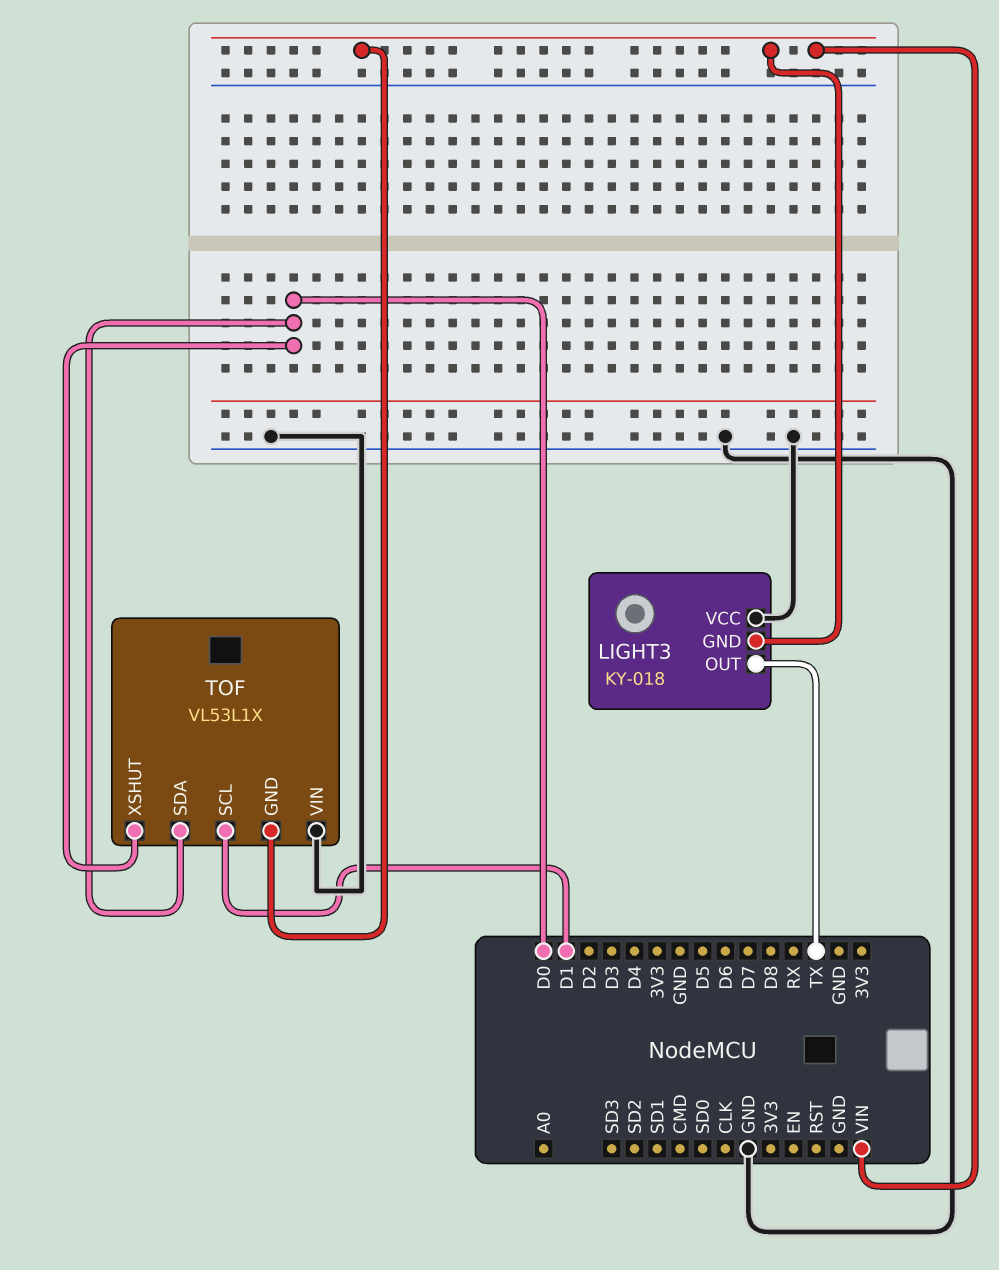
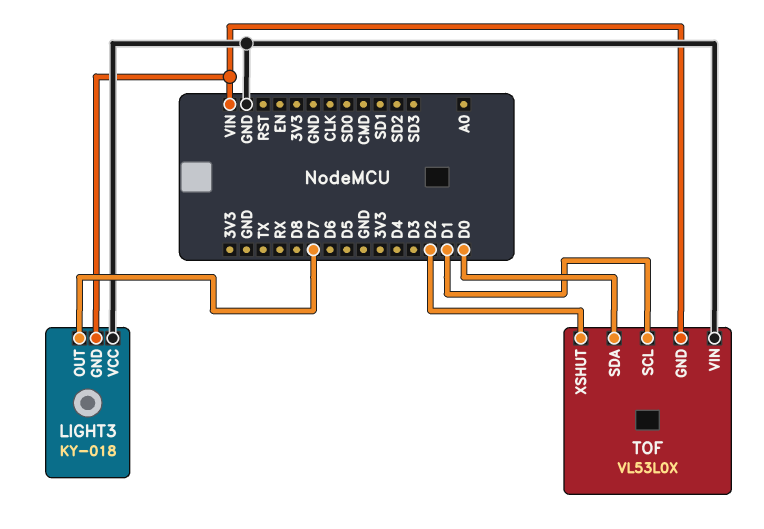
LIGHT3 pin OUT: TX -> D7
TOF: VL53L1X -> VL53L0X
TOF pin XSHUT: D0 -> D2

